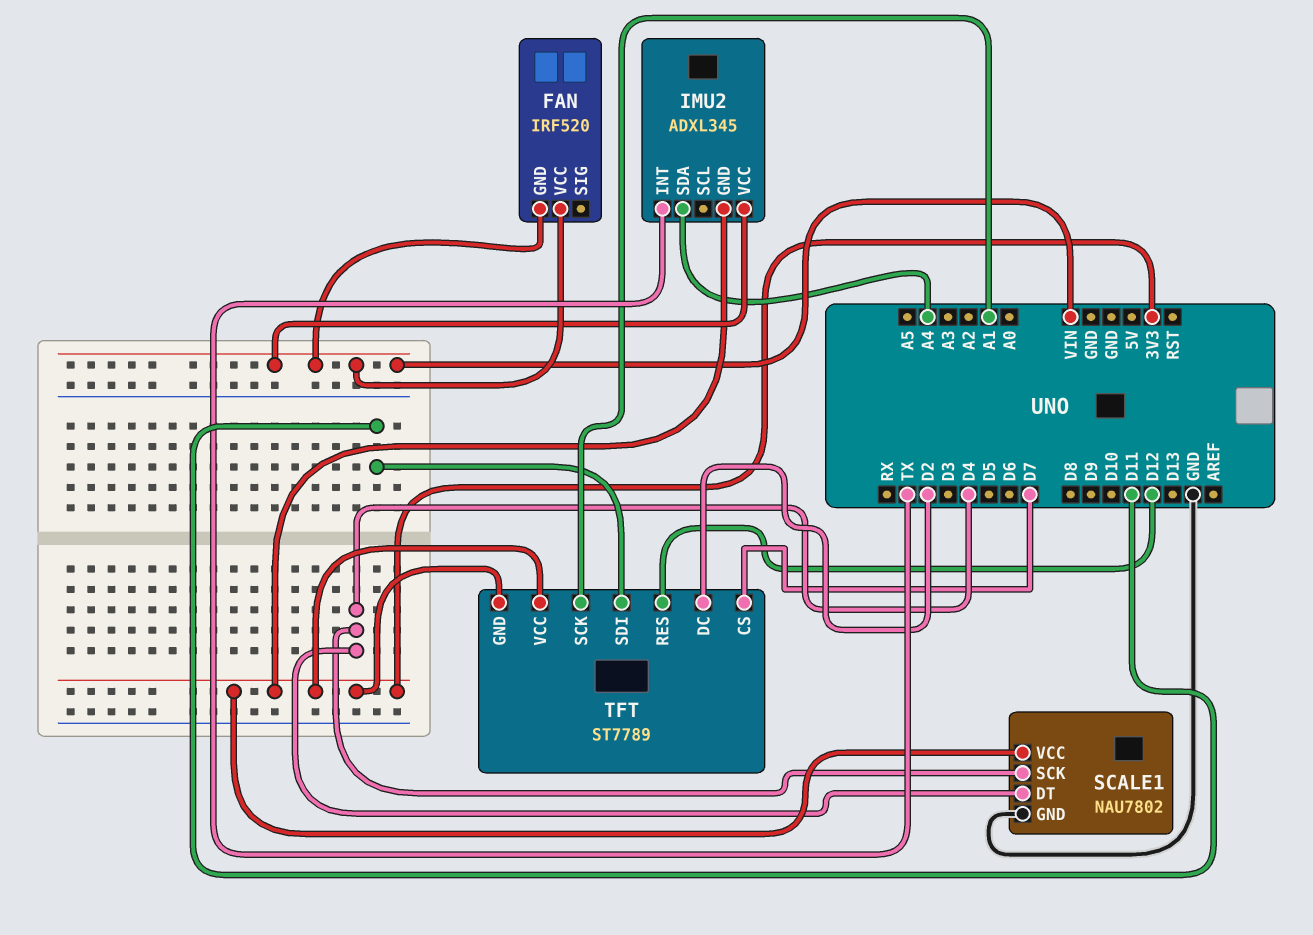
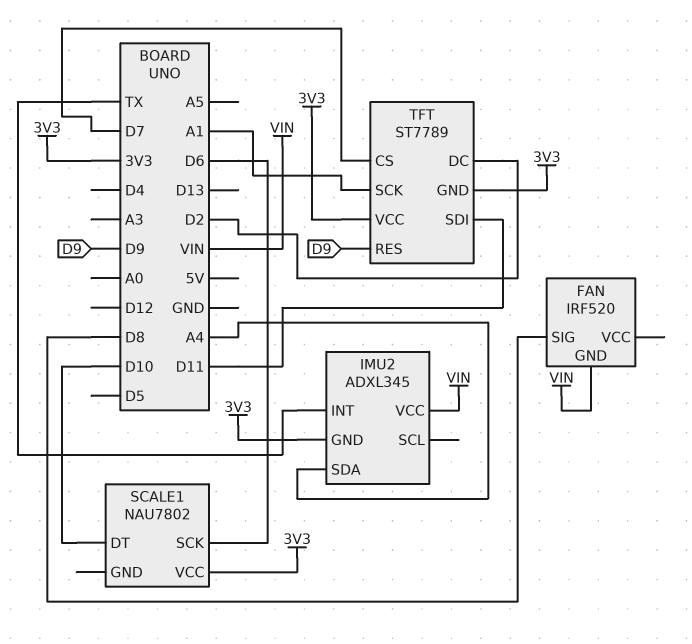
FAN pin SIG: none -> D8
FAN pin VCC: VIN -> none
SCALE1 pin DT: D4 -> D10
SCALE1 pin GND: GND -> none
SCALE1 pin SCK: D4 -> D6
TFT pin RES: D12 -> D9

